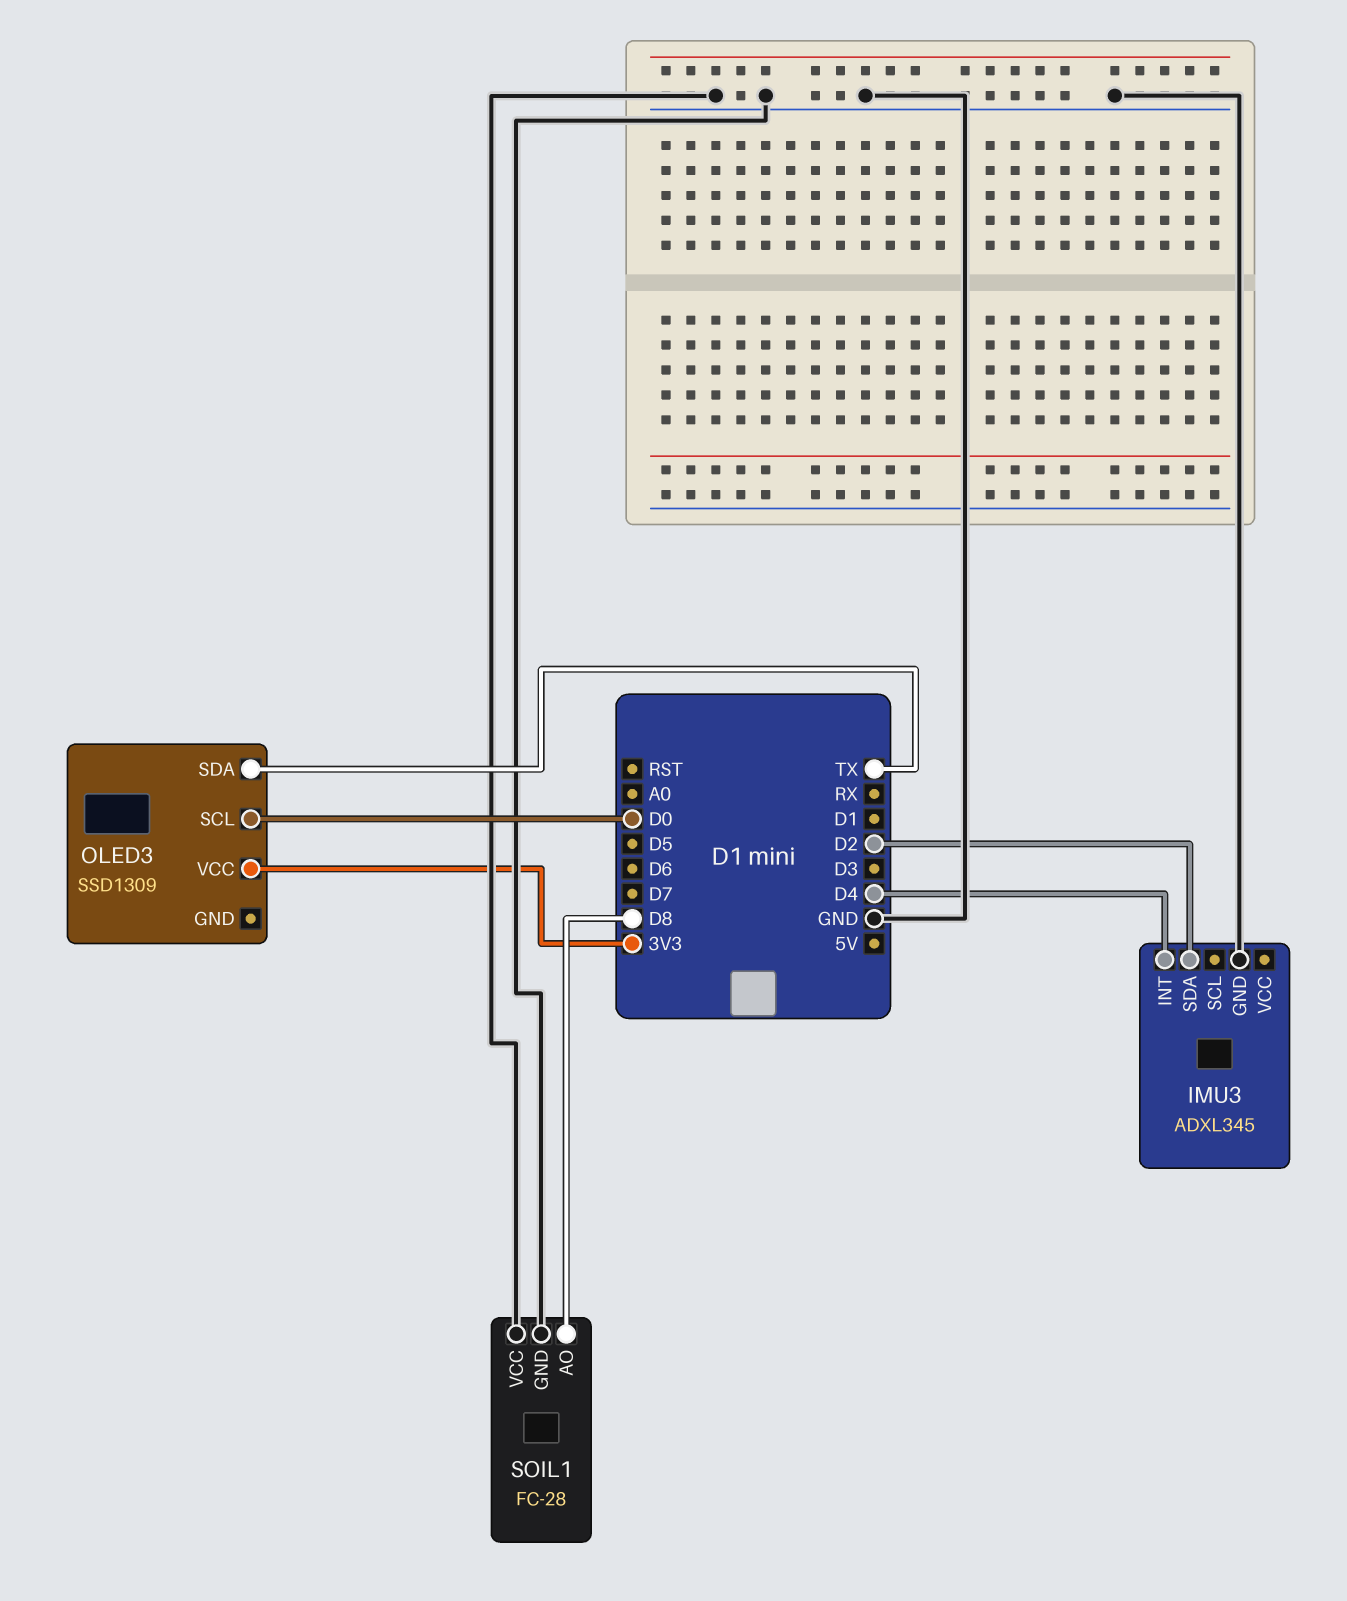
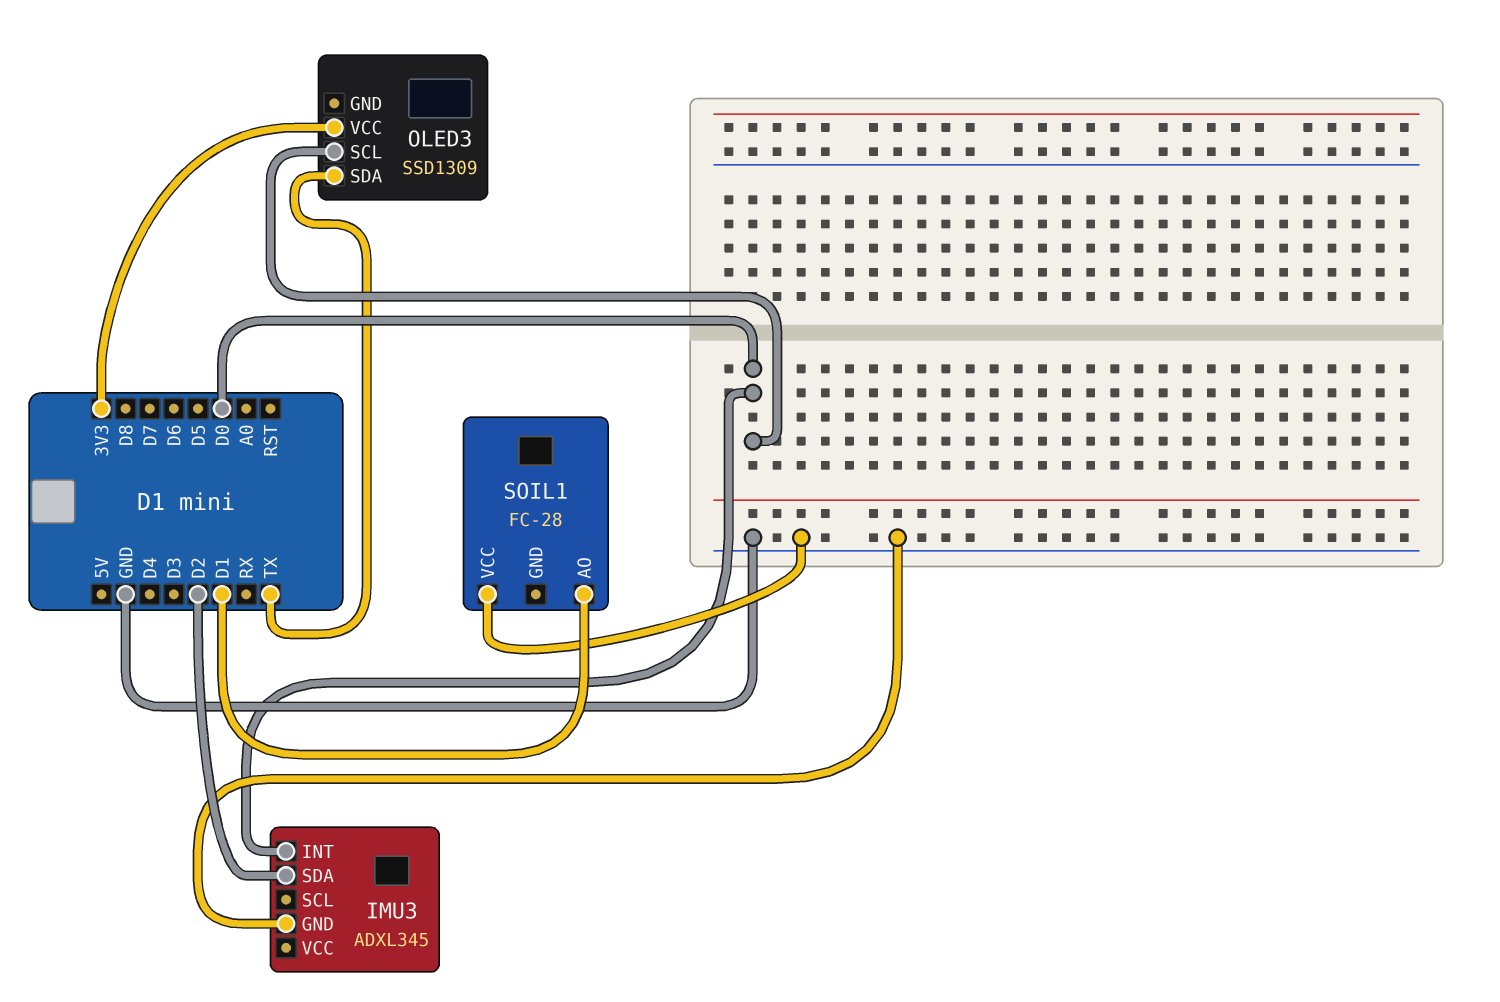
IMU3 pin INT: D4 -> D0
SOIL1 pin AO: D8 -> D1
SOIL1 pin GND: GND -> none

